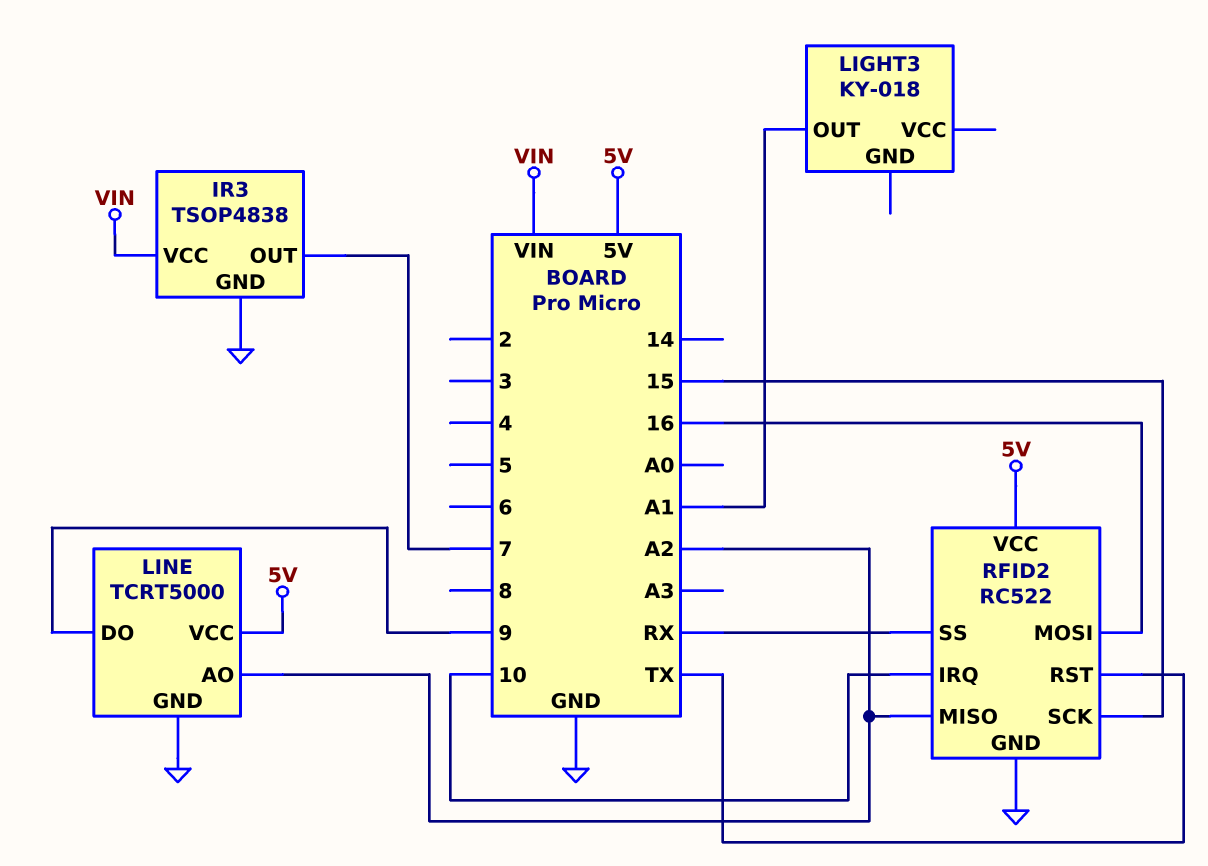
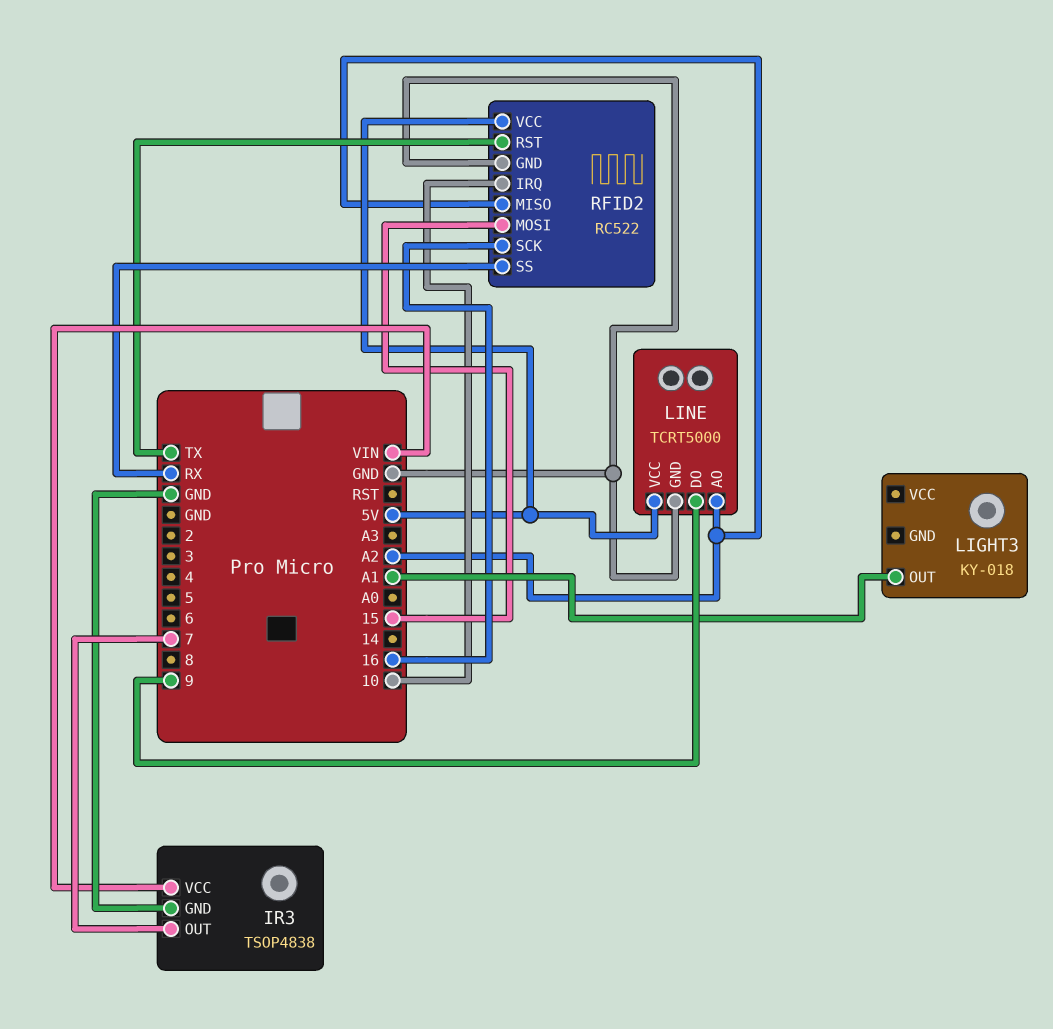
RFID2 pin MOSI: 16 -> 15
RFID2 pin SCK: 15 -> 16

